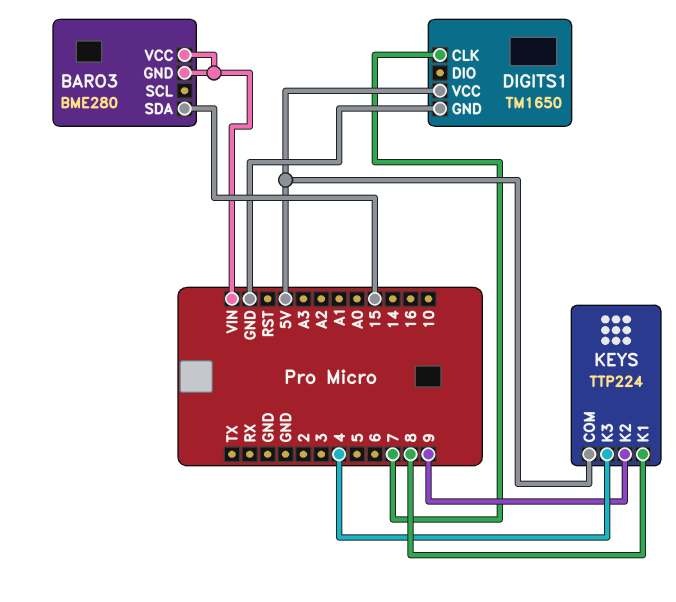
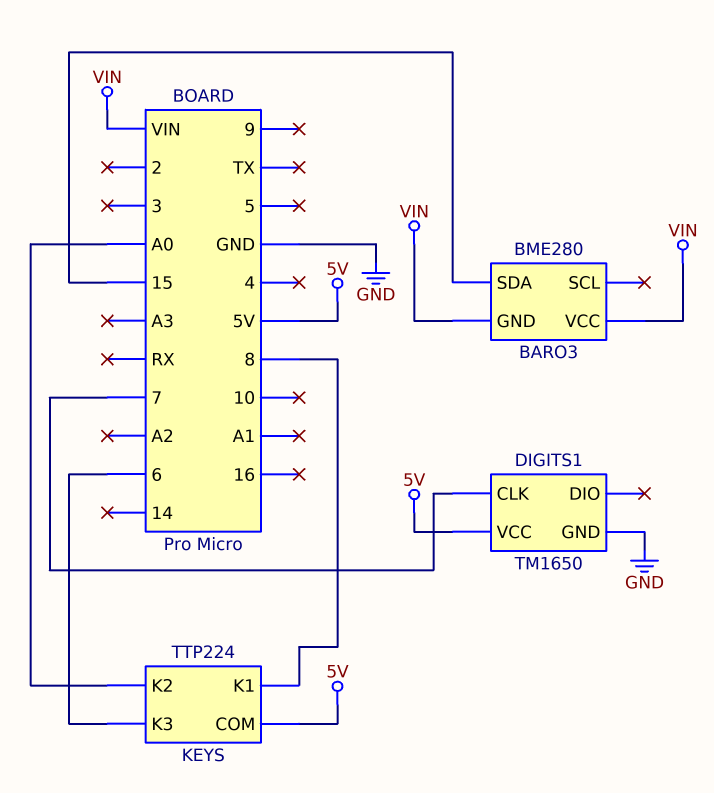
KEYS pin K2: 9 -> A0
KEYS pin K3: 4 -> 6

